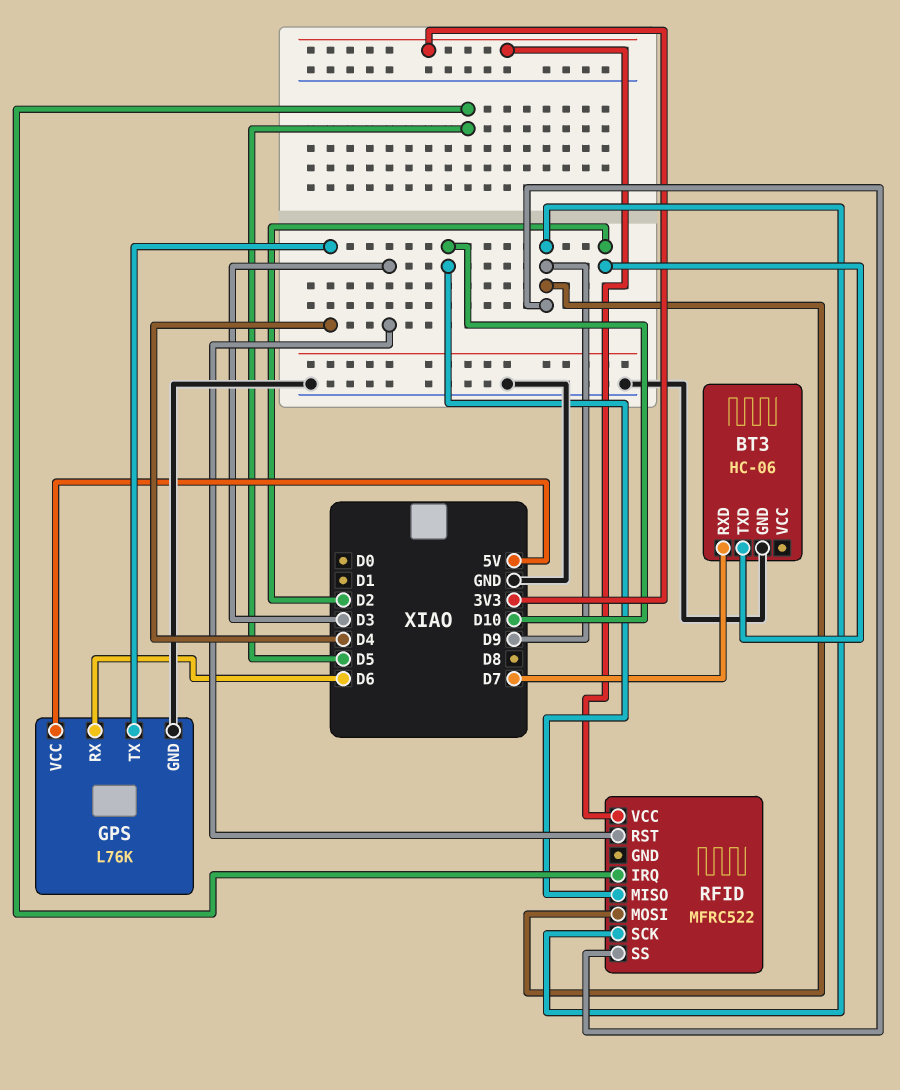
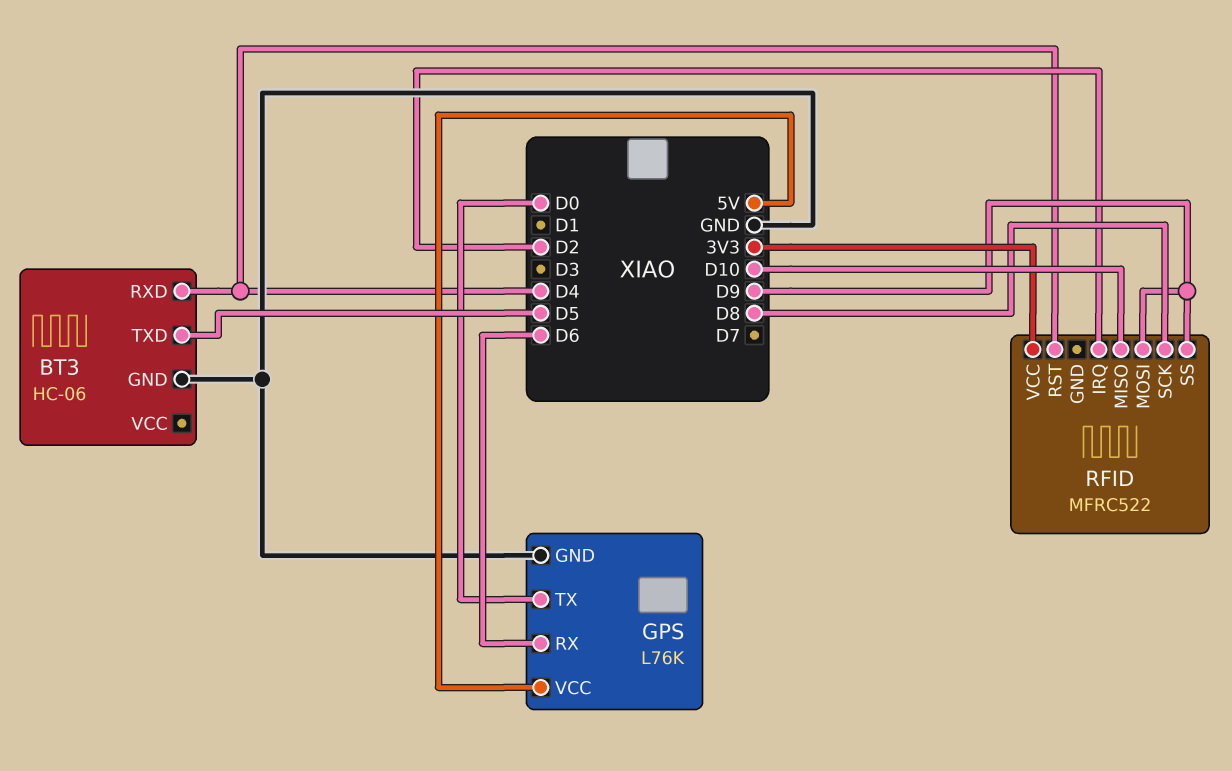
BT3 pin RXD: D7 -> D4
BT3 pin TXD: D2 -> D5
GPS pin TX: D4 -> D0
RFID pin IRQ: D5 -> D2
RFID pin RST: D3 -> D4
RFID pin SCK: D9 -> D8

